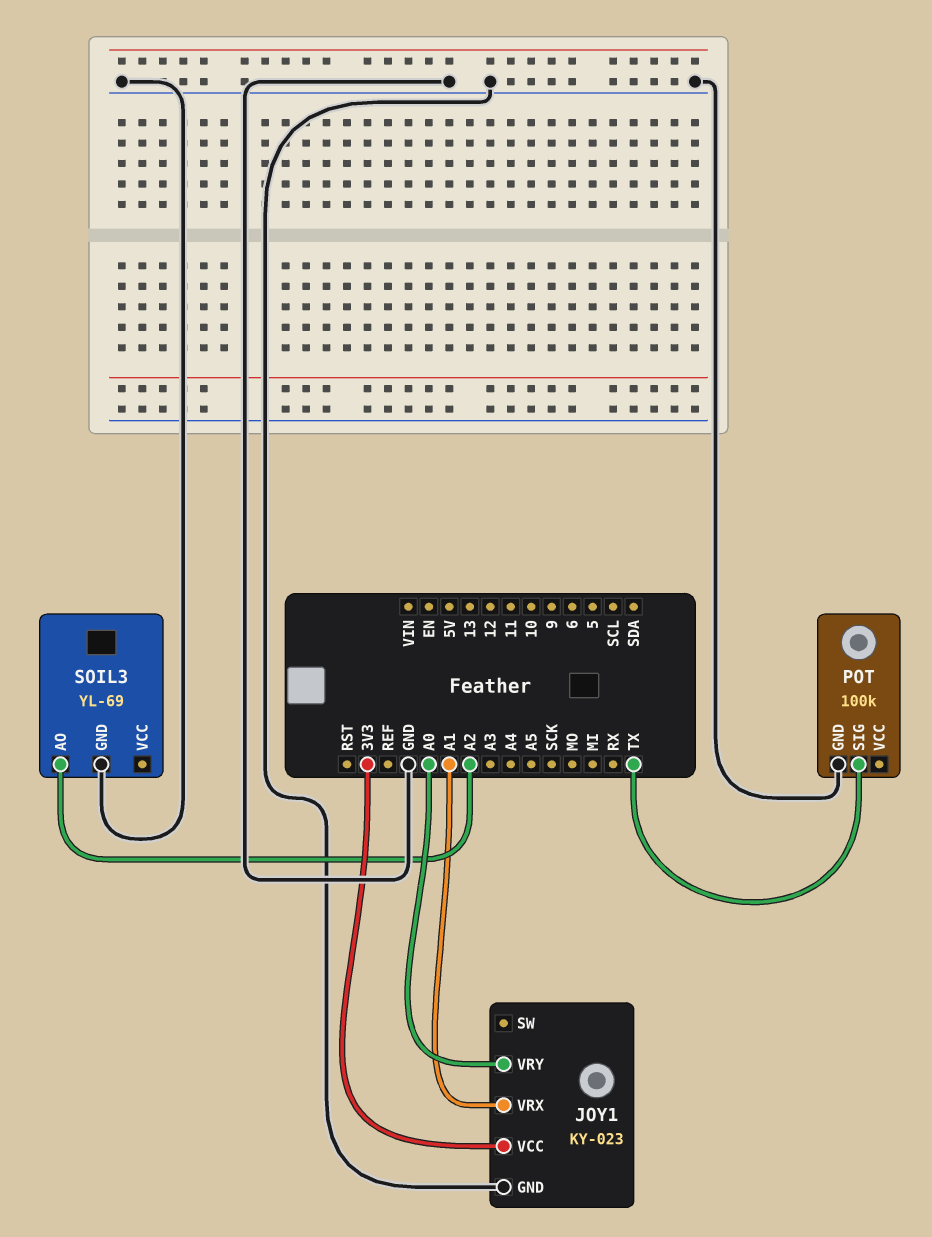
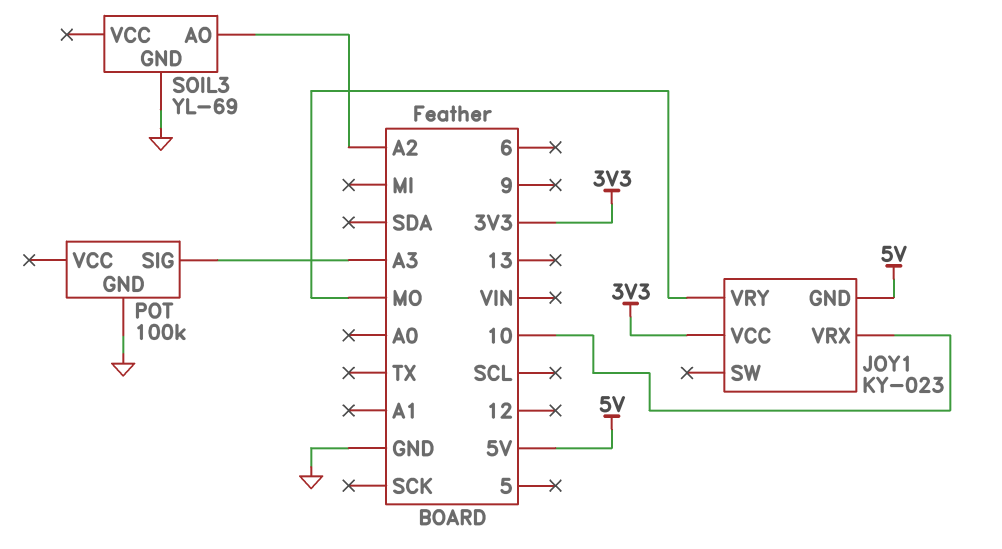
JOY1 pin GND: GND -> 5V
JOY1 pin VRX: A1 -> 10
JOY1 pin VRY: A0 -> MO
POT pin SIG: TX -> A3

